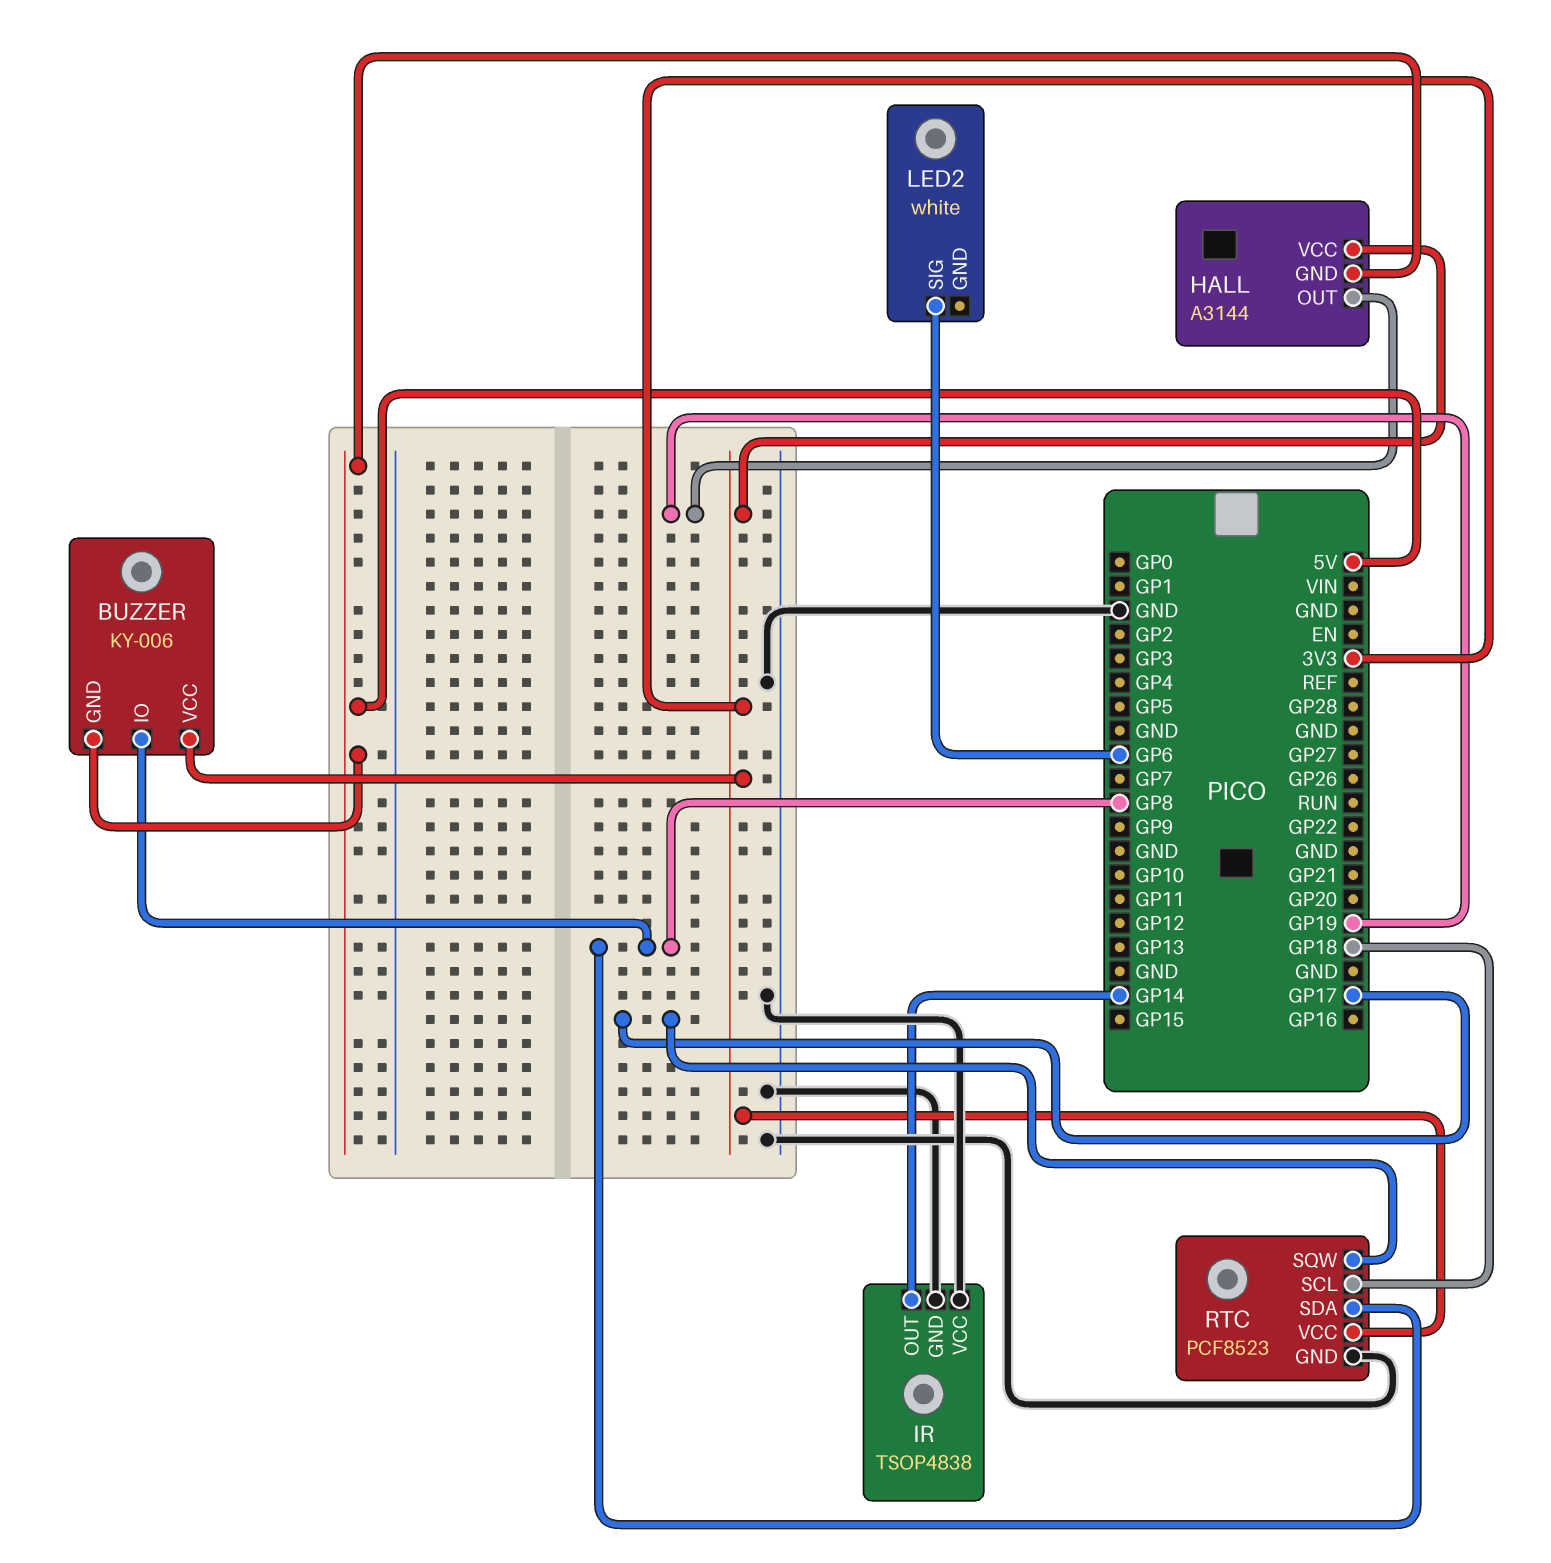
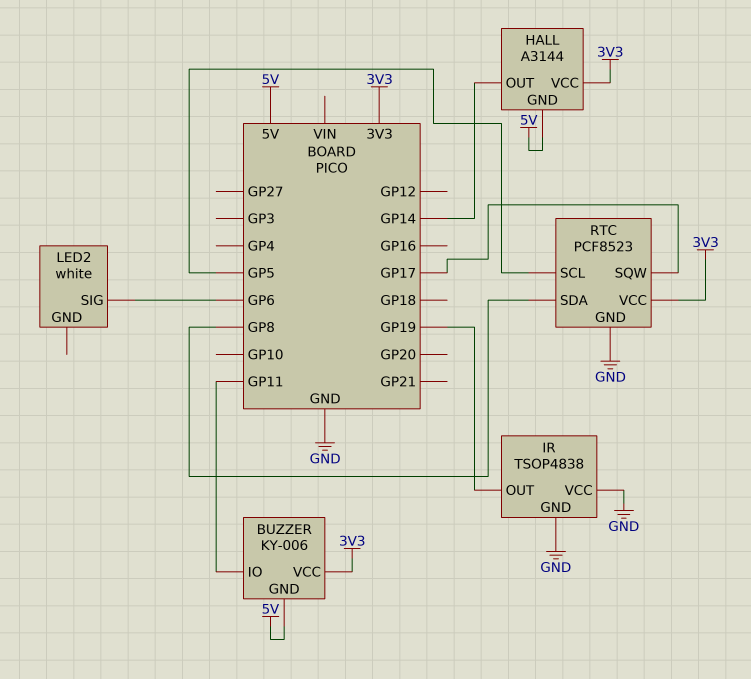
BUZZER pin IO: GP8 -> GP11
HALL pin OUT: GP19 -> GP14
IR pin OUT: GP14 -> GP19
RTC pin SCL: GP18 -> GP5

